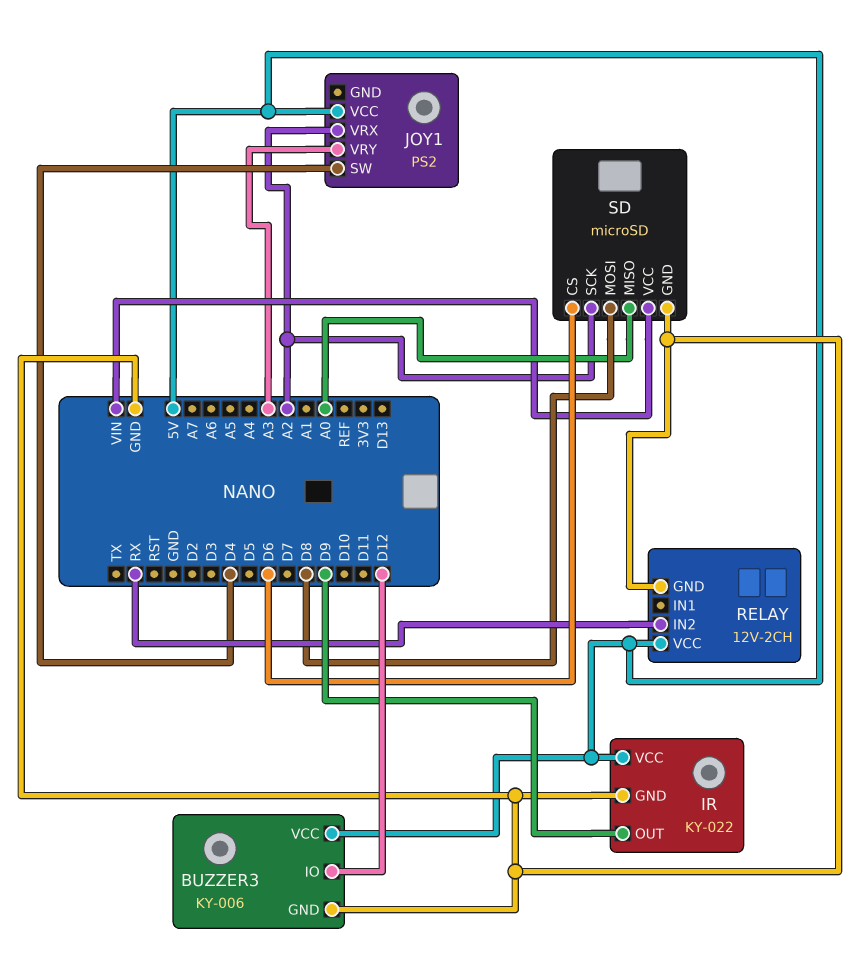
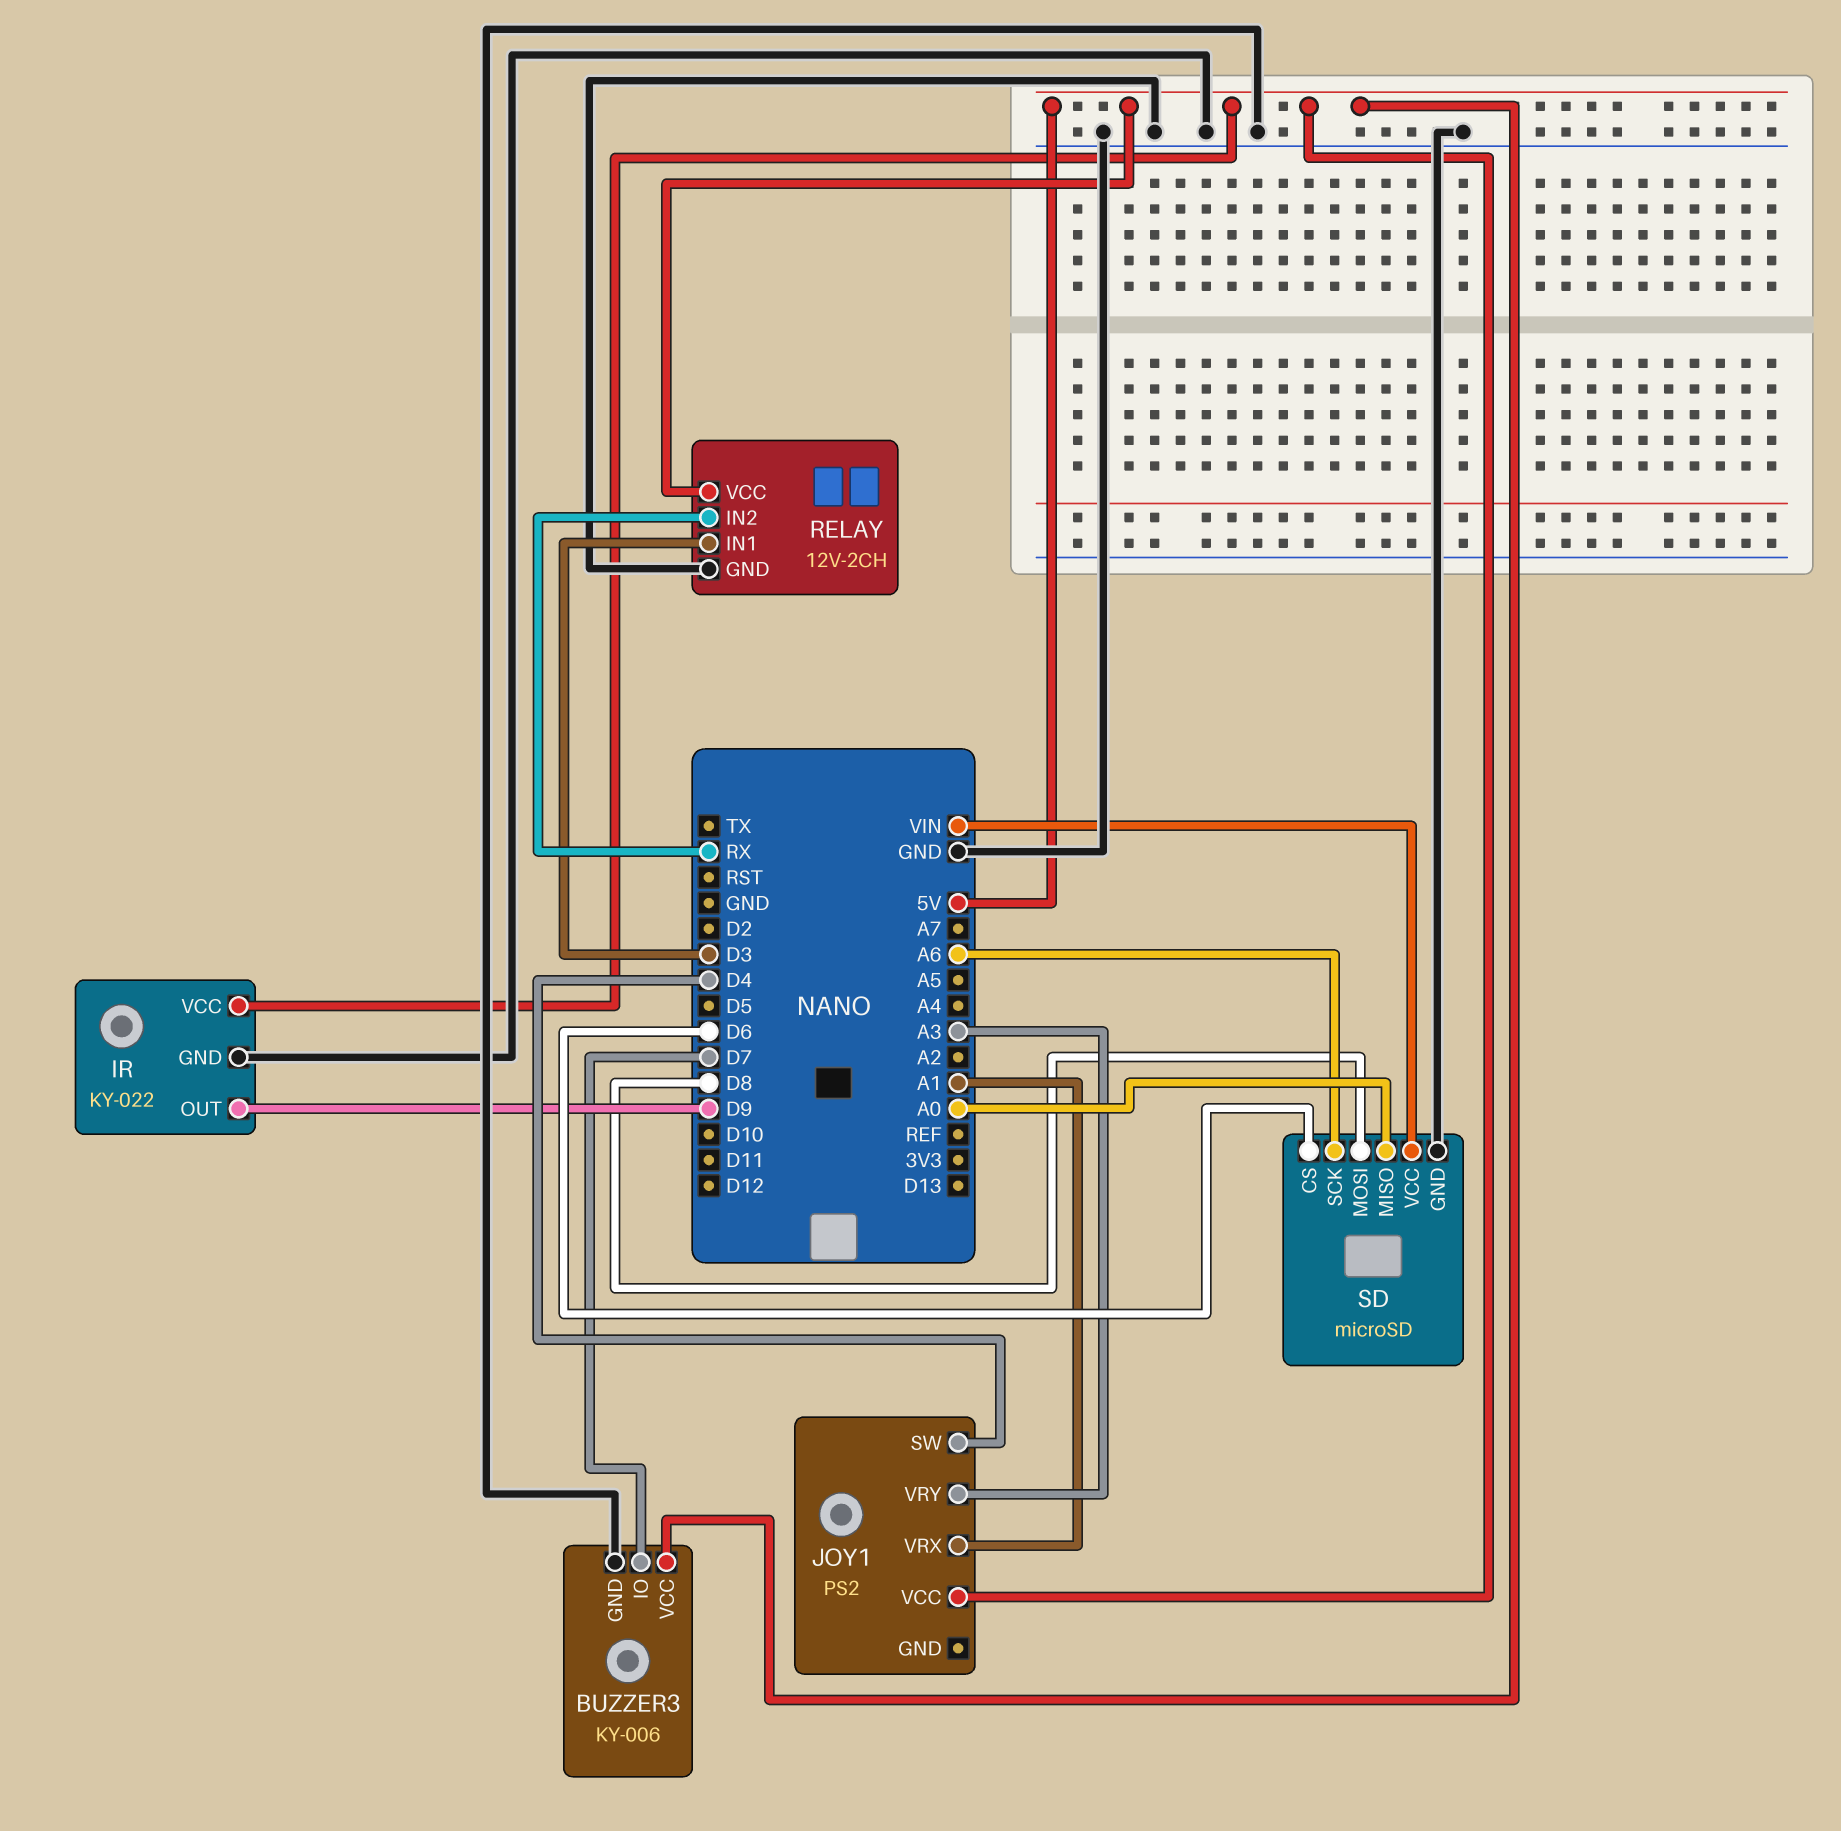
BUZZER3 pin IO: D12 -> D7
JOY1 pin VRX: A2 -> A1
RELAY pin IN1: none -> D3
SD pin SCK: A2 -> A6

